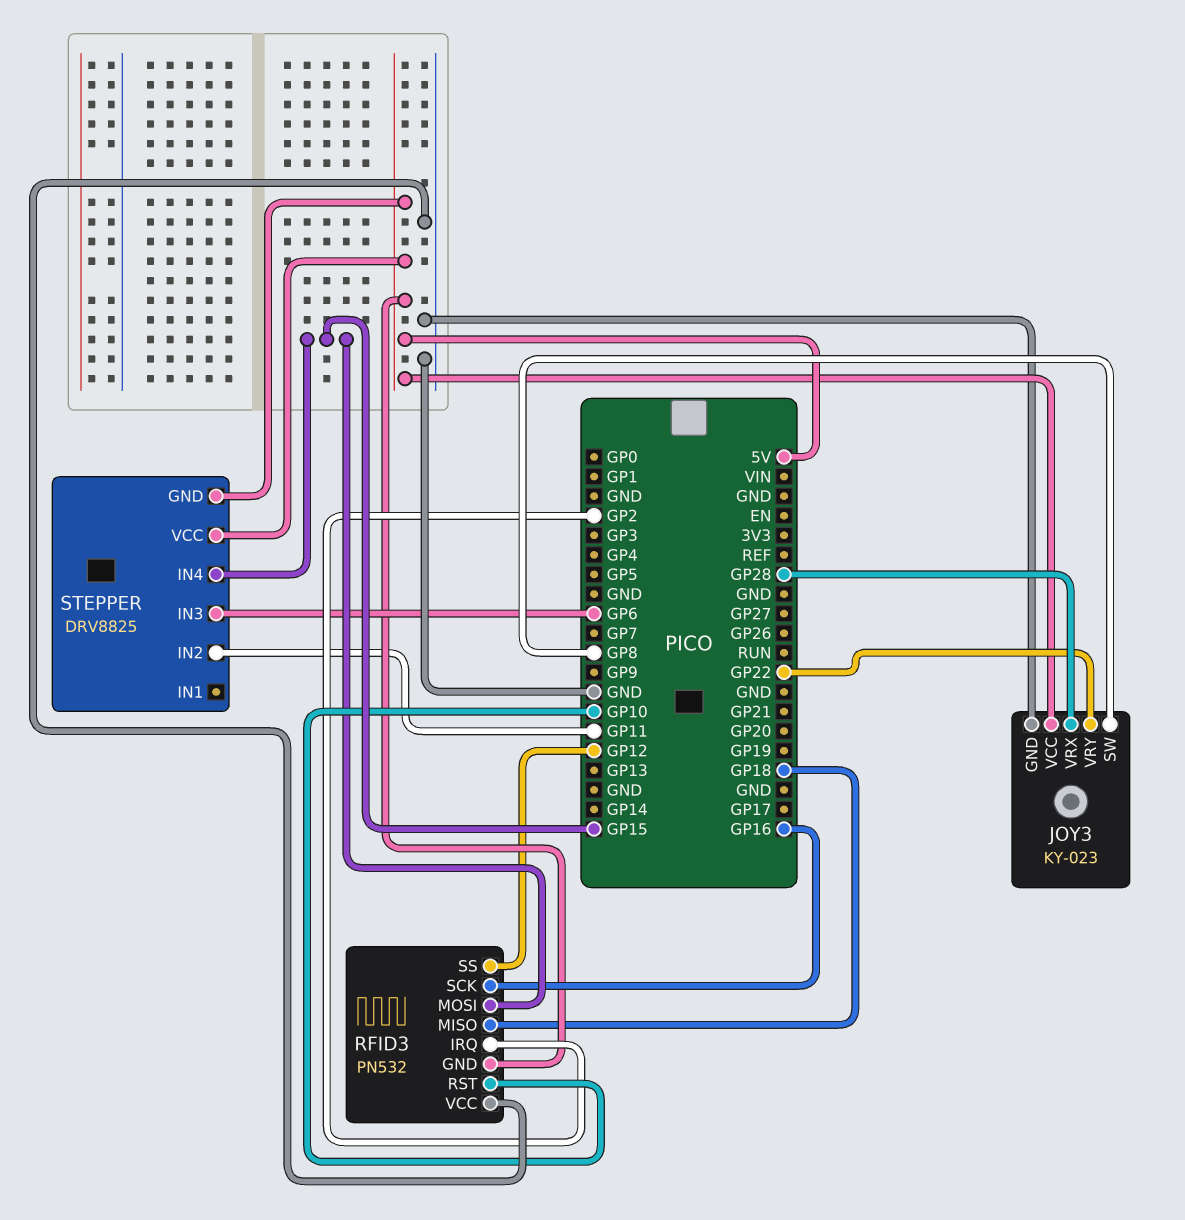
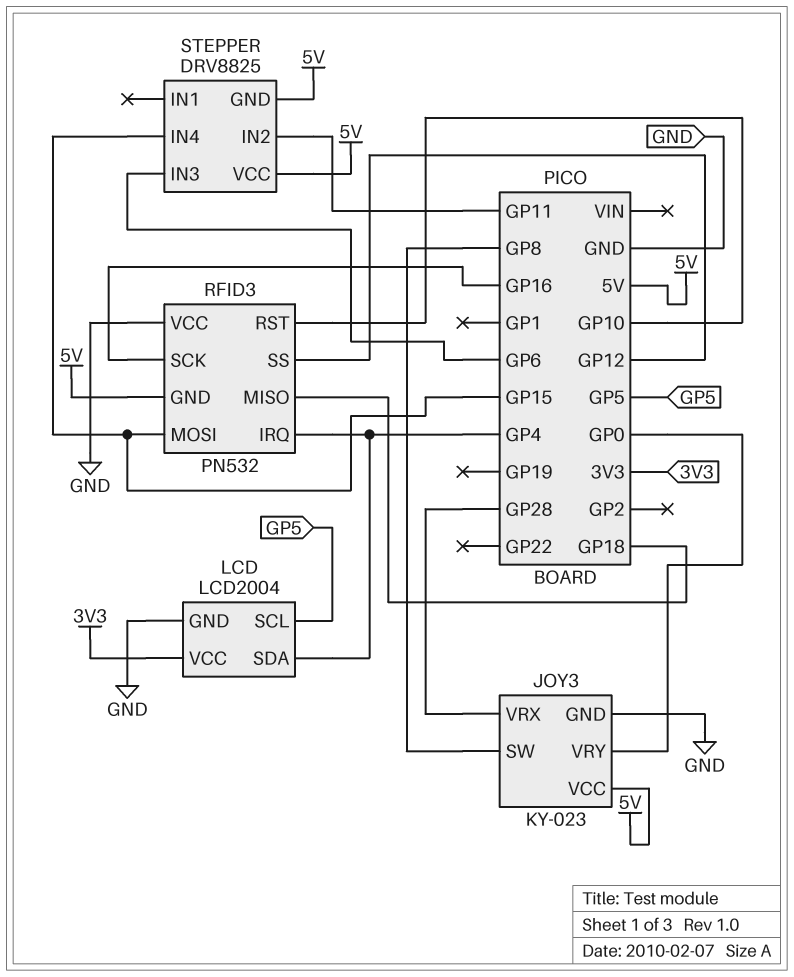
JOY3 pin VRY: GP22 -> GP0
LCD: none -> LCD2004
LCD pin GND: none -> GND
LCD pin SCL: none -> GP5
LCD pin SDA: none -> GP4
LCD pin VCC: none -> 3V3
RFID3 pin IRQ: GP2 -> GP4

